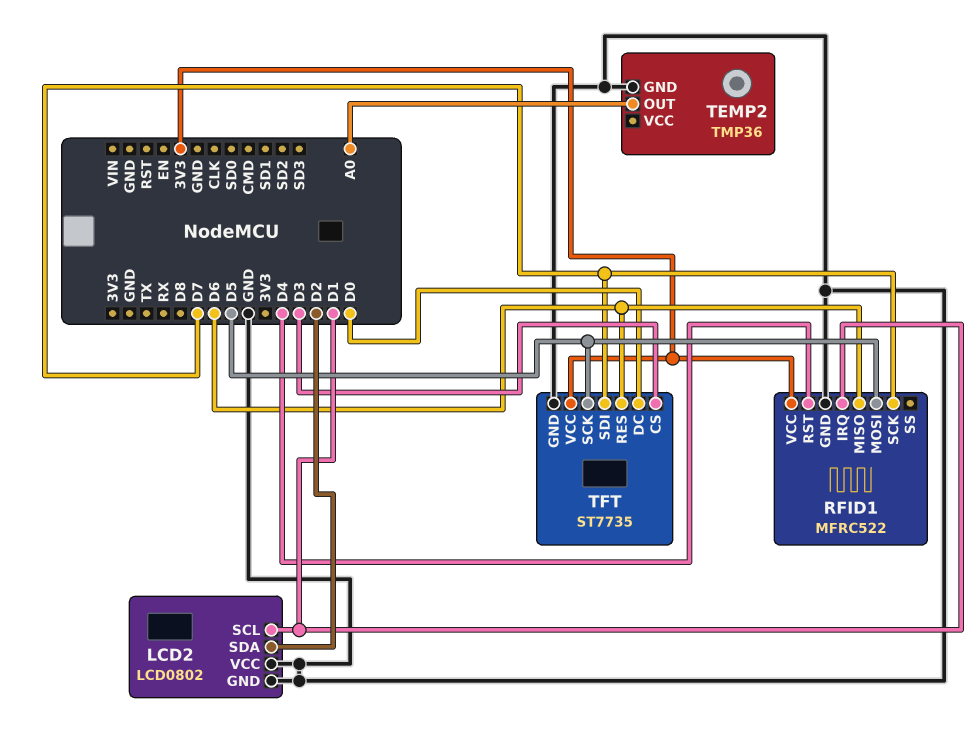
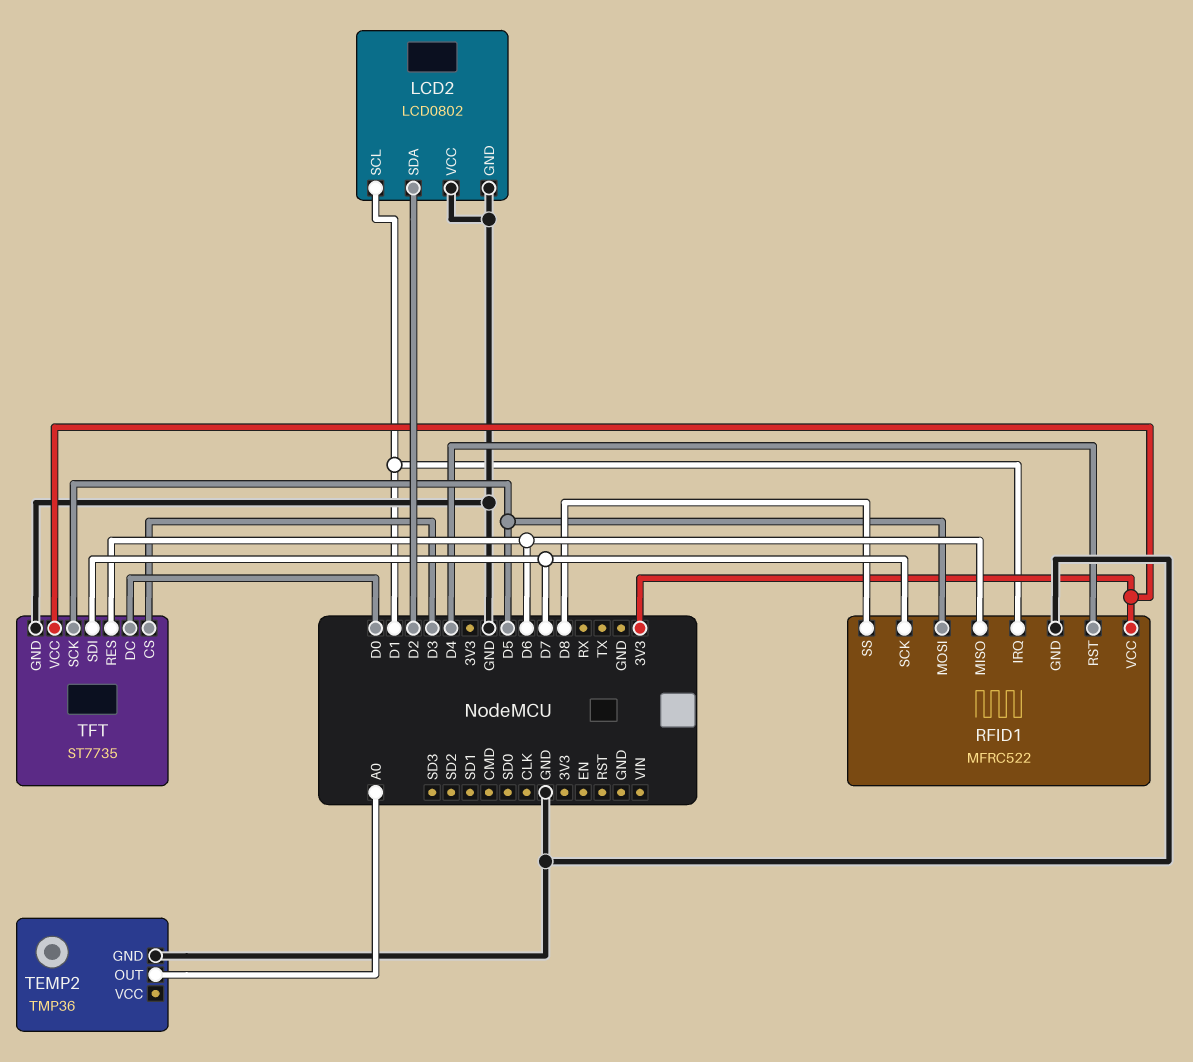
RFID1 pin SS: none -> D8

